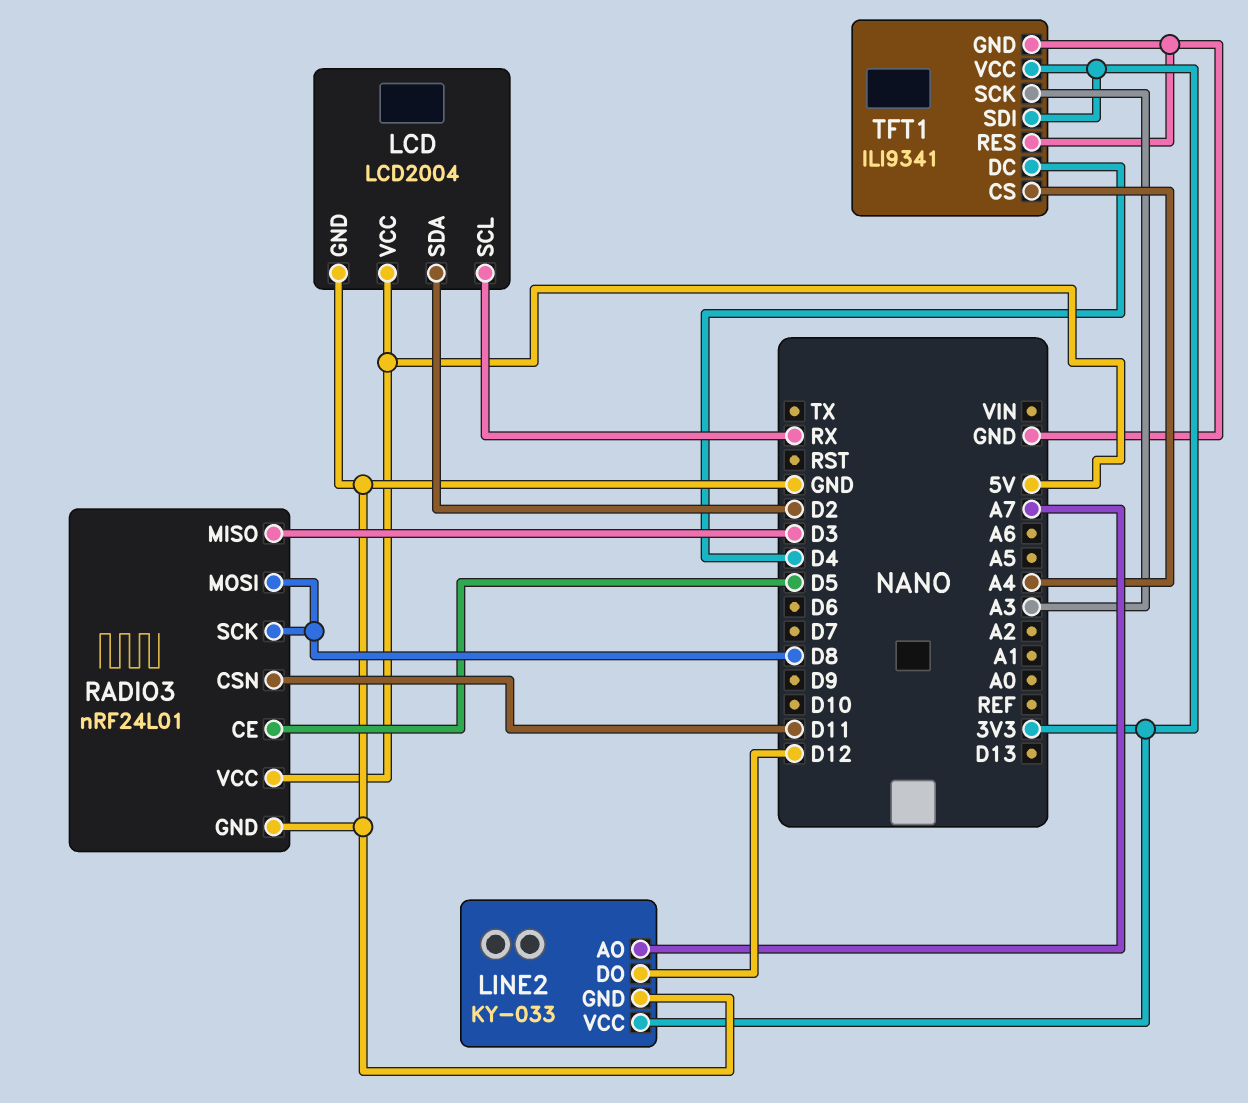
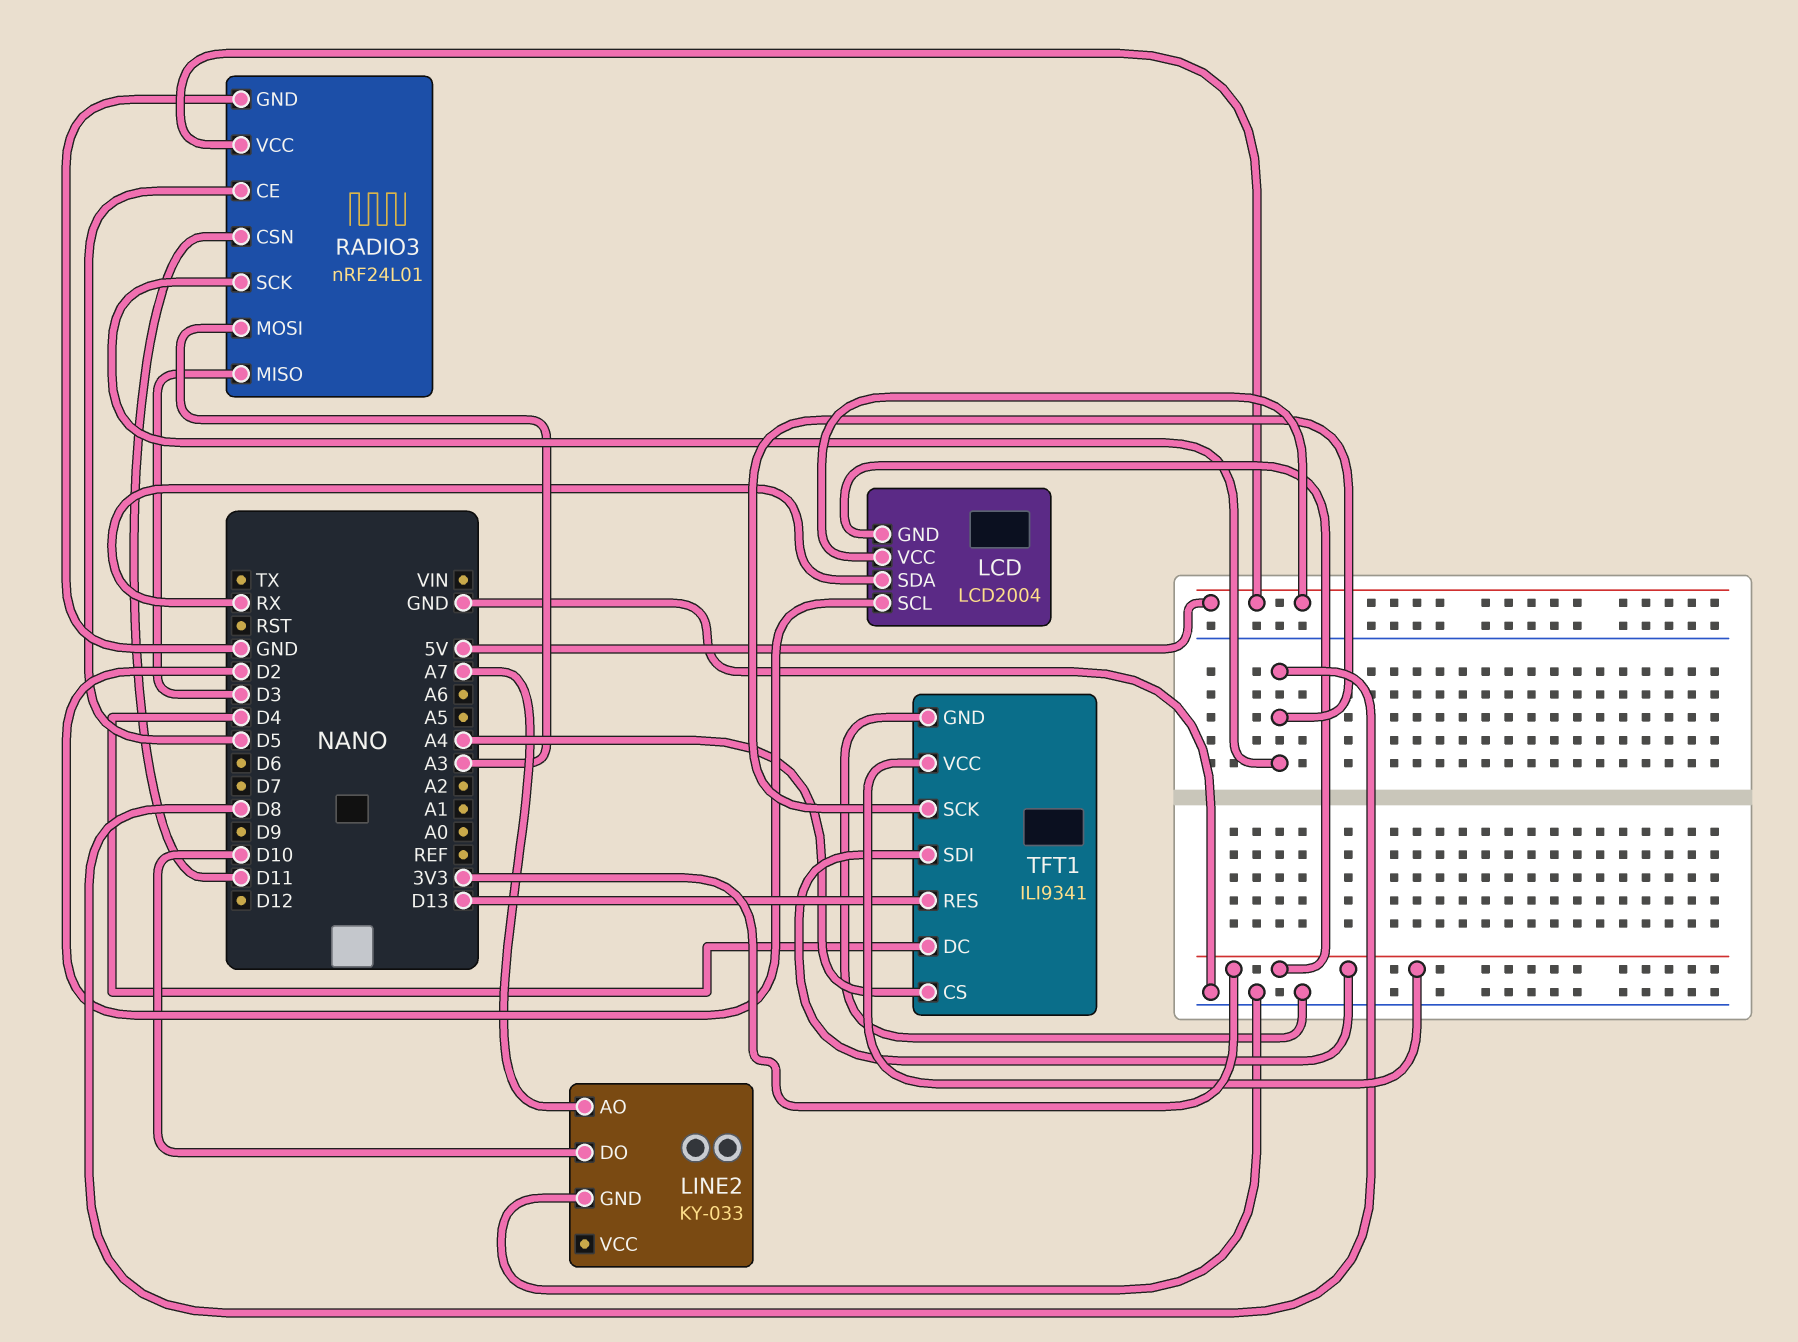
LCD pin GND: GND -> 3V3
LCD pin SCL: RX -> D2
LCD pin SDA: D2 -> RX
LINE2 pin DO: D12 -> D10
LINE2 pin VCC: 3V3 -> none
RADIO3 pin MOSI: D8 -> A3
TFT1 pin RES: GND -> D13
TFT1 pin SCK: A3 -> D8

